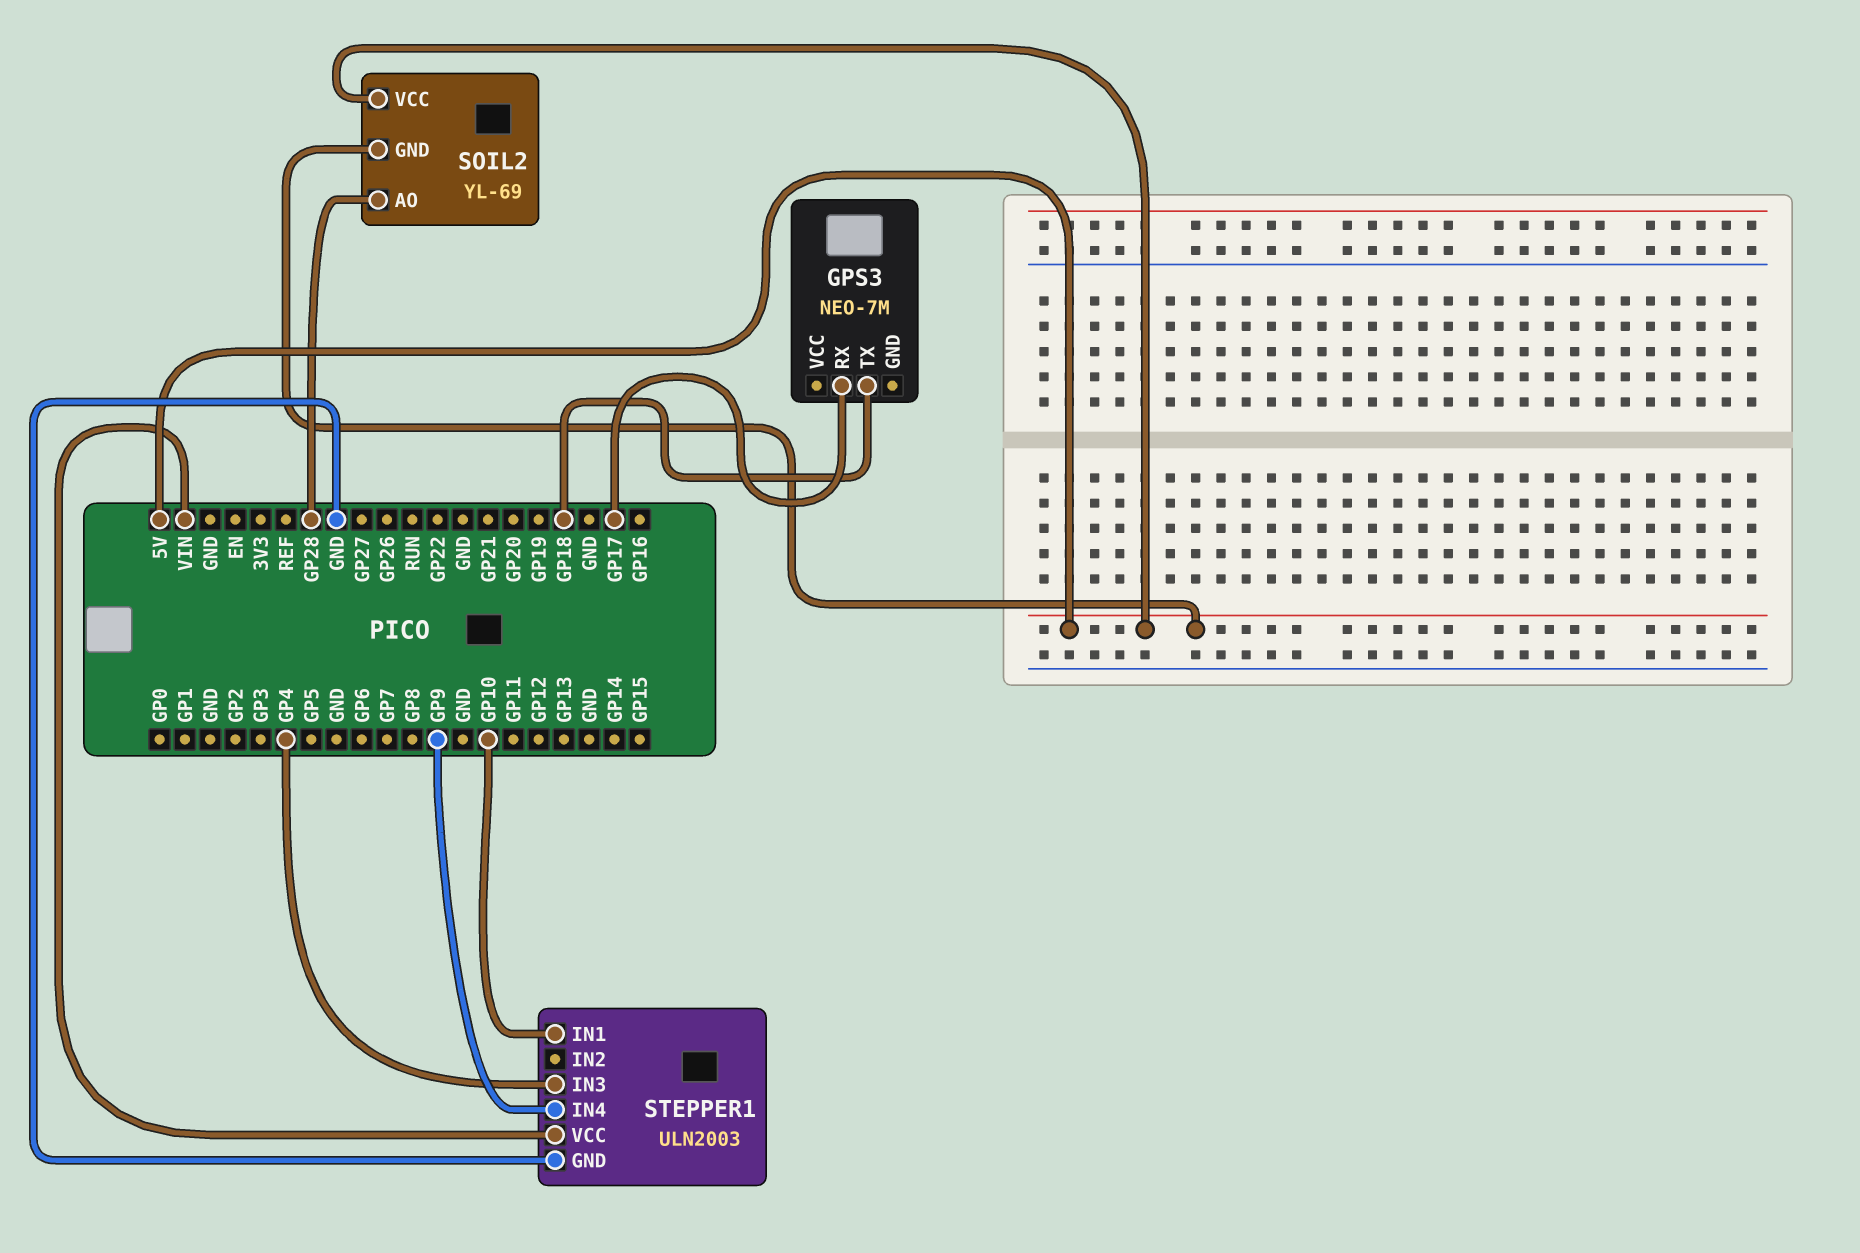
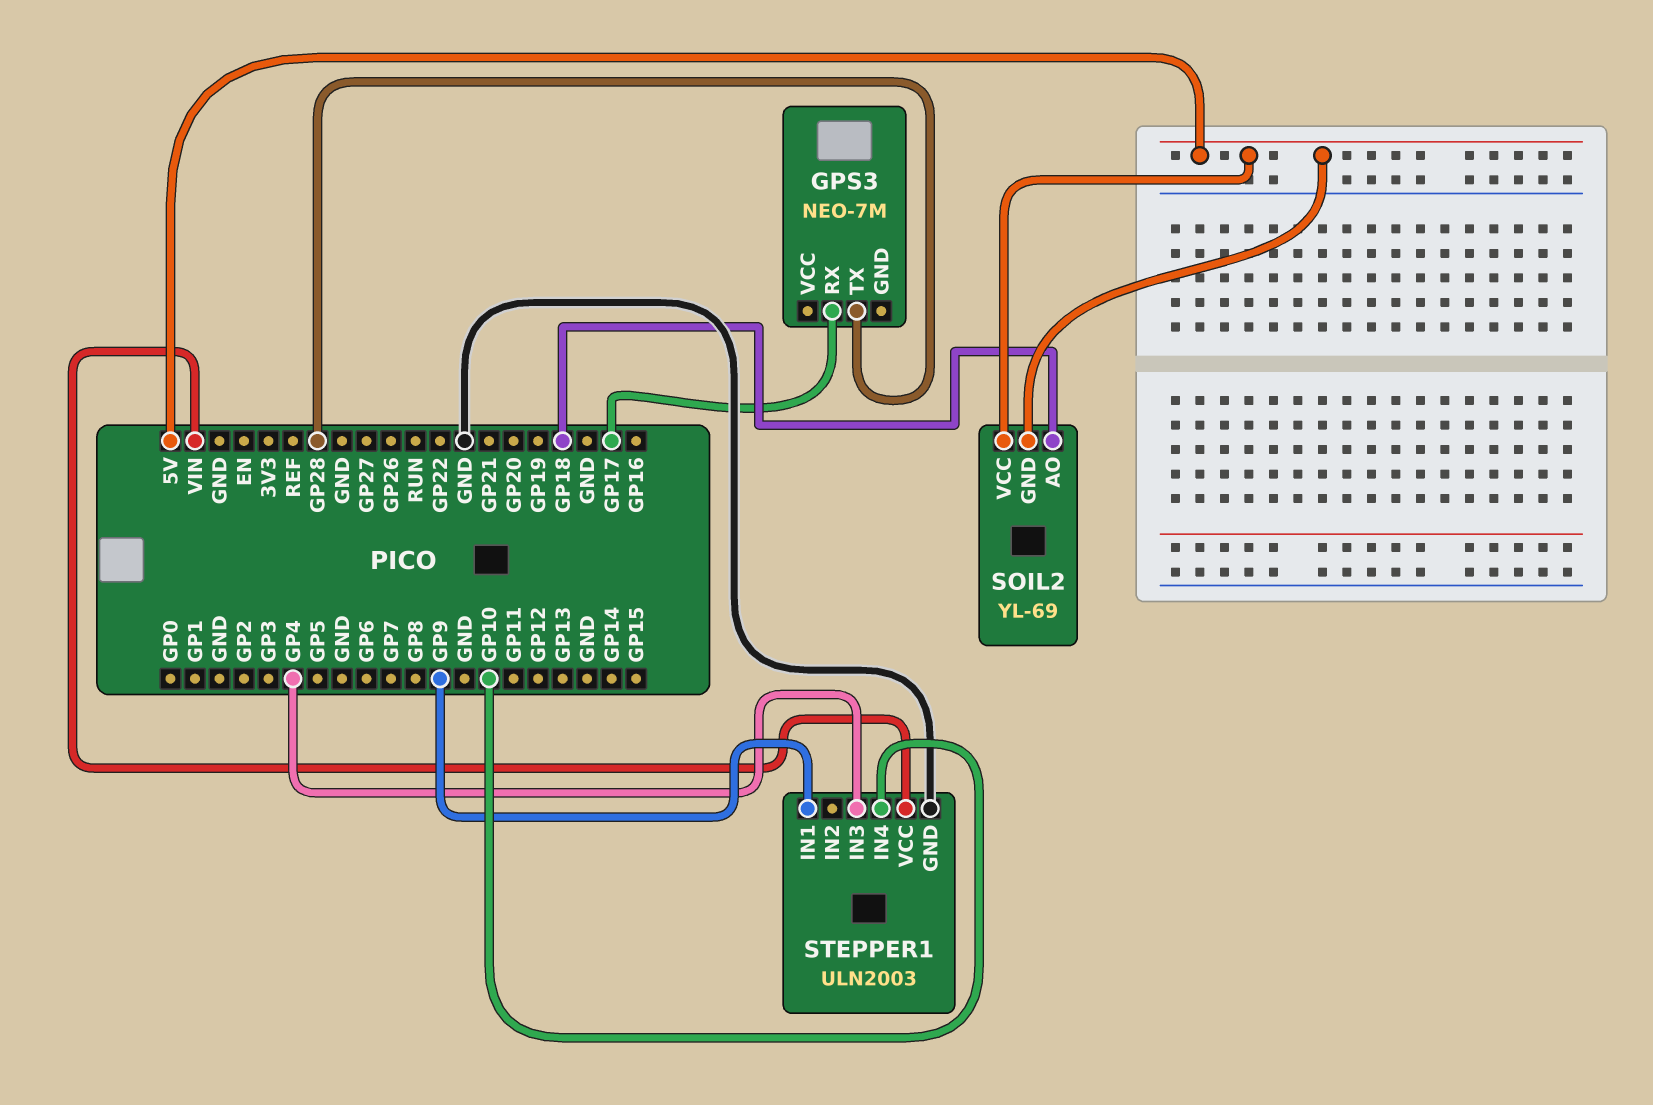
GPS3 pin TX: GP18 -> GP28
SOIL2 pin AO: GP28 -> GP18
STEPPER1 pin IN1: GP10 -> GP9
STEPPER1 pin IN4: GP9 -> GP10

